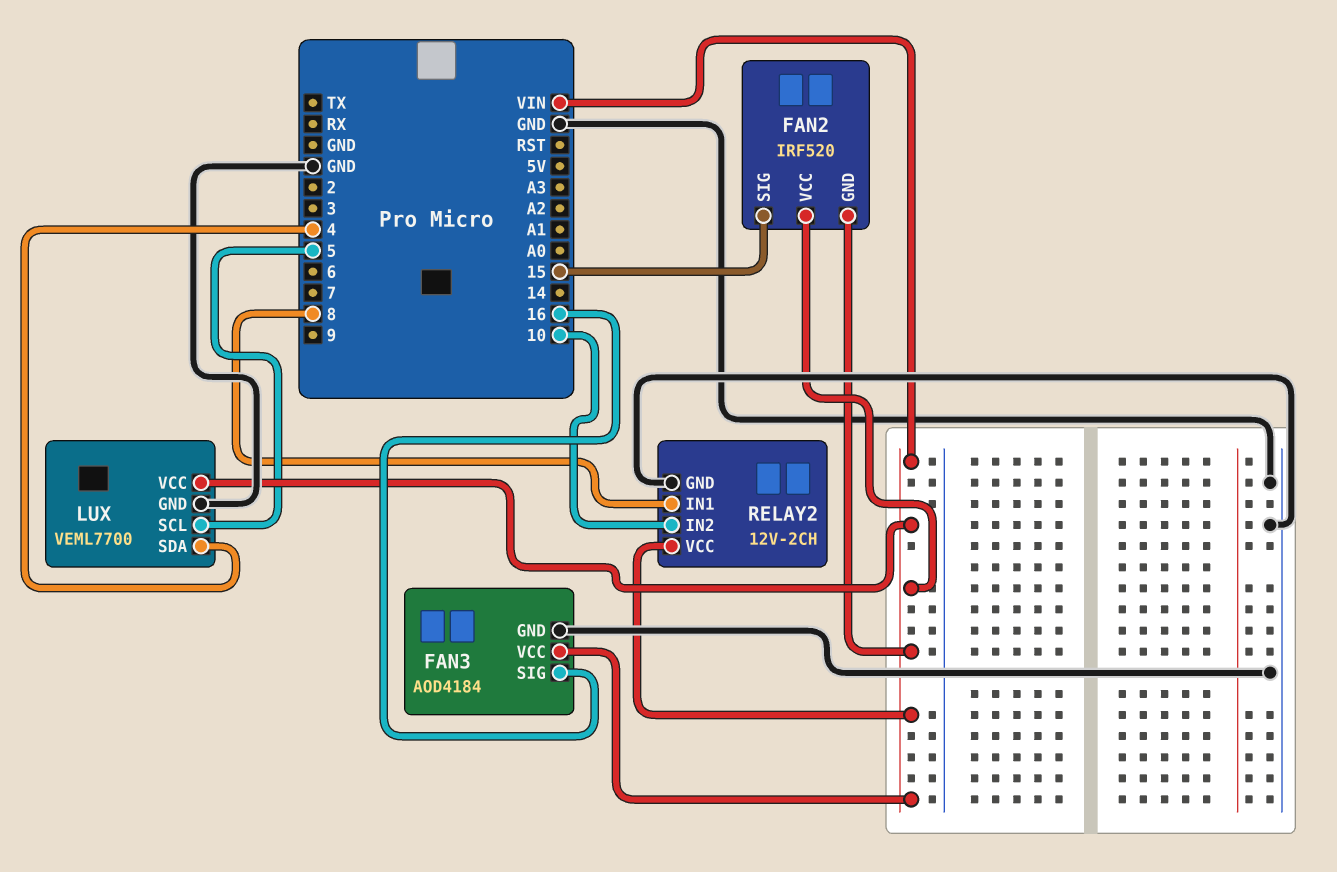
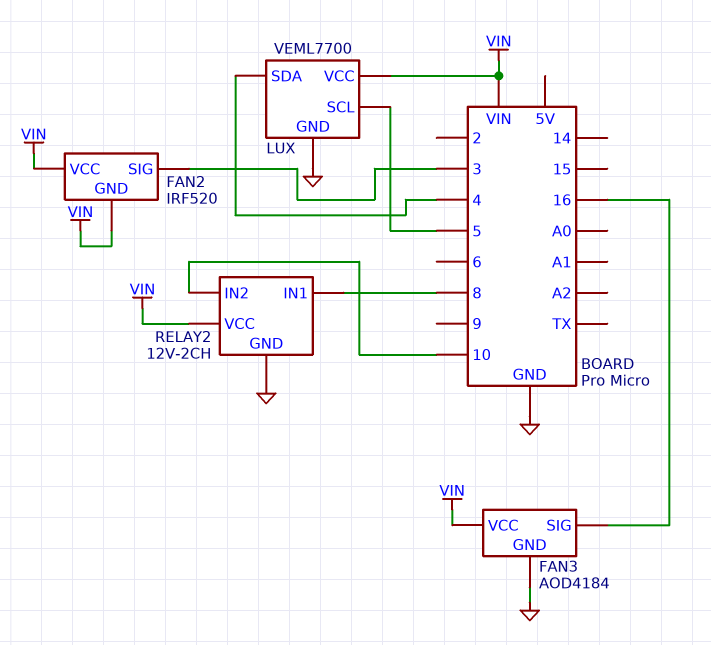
FAN2 pin SIG: 15 -> 3

